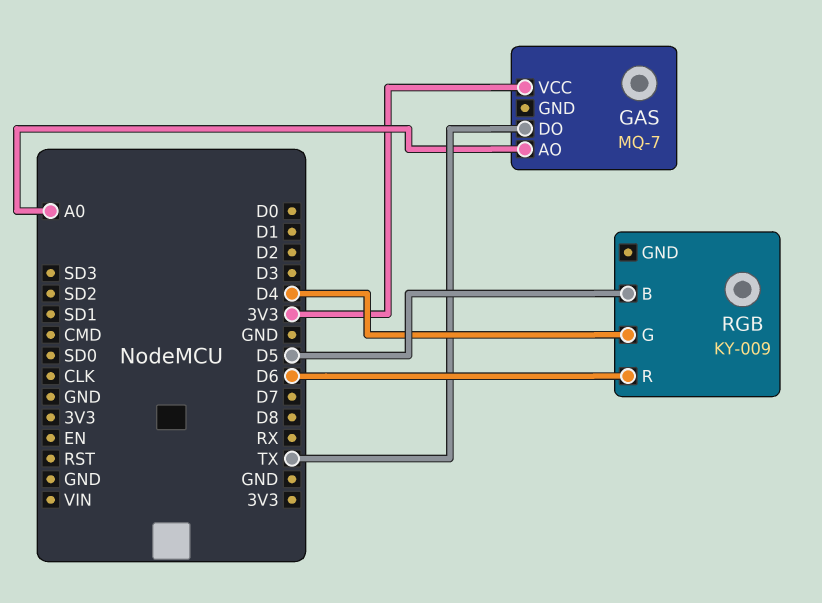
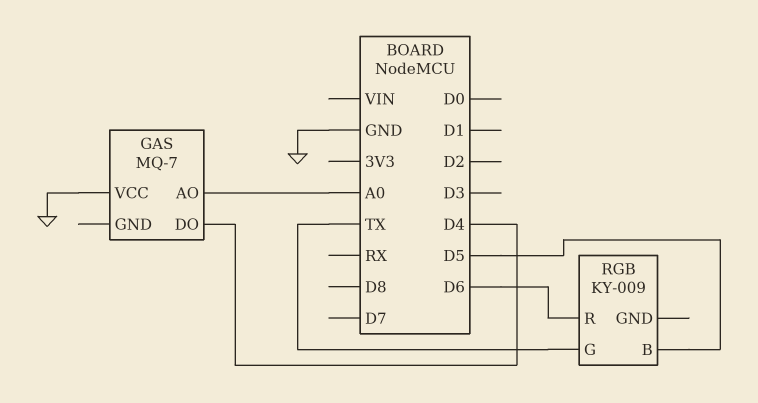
GAS pin DO: TX -> D4
GAS pin VCC: 3V3 -> GND
RGB pin G: D4 -> TX

